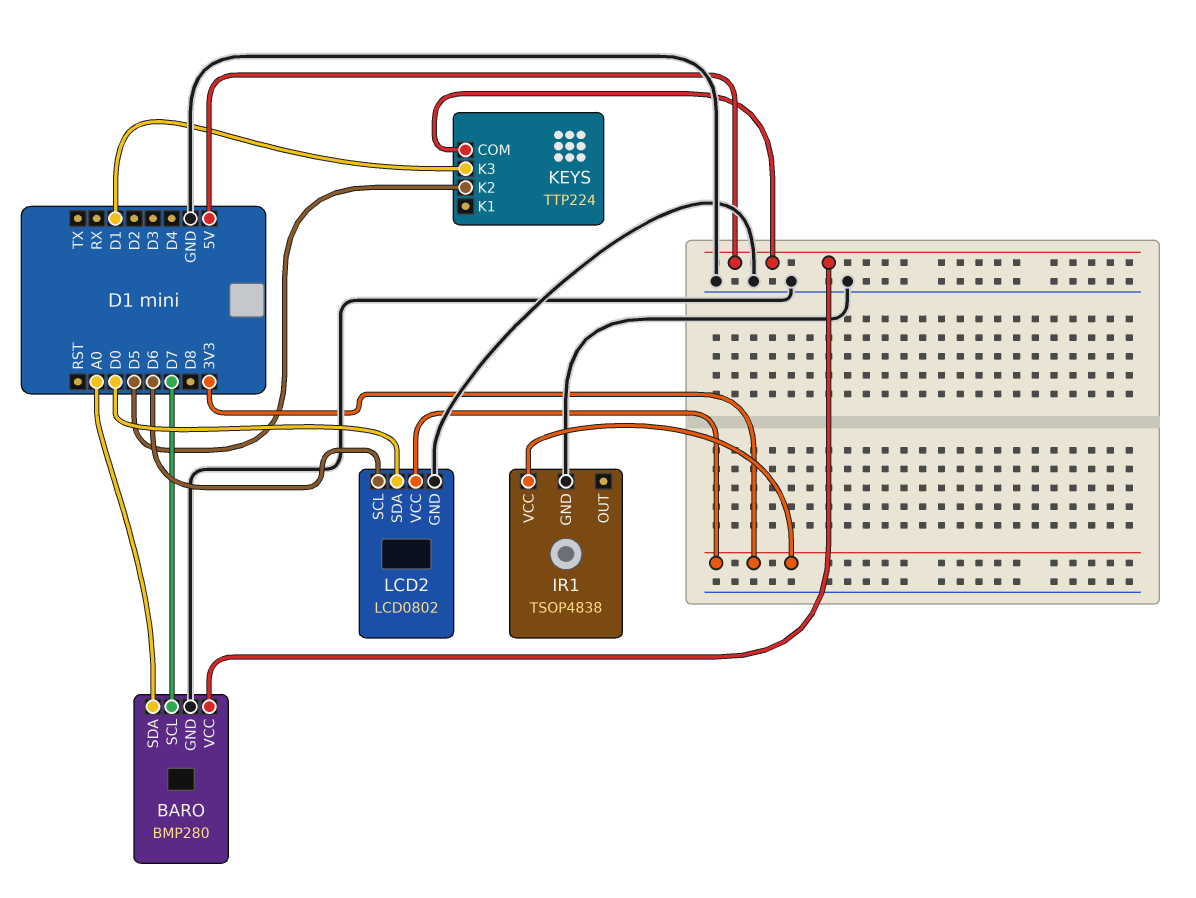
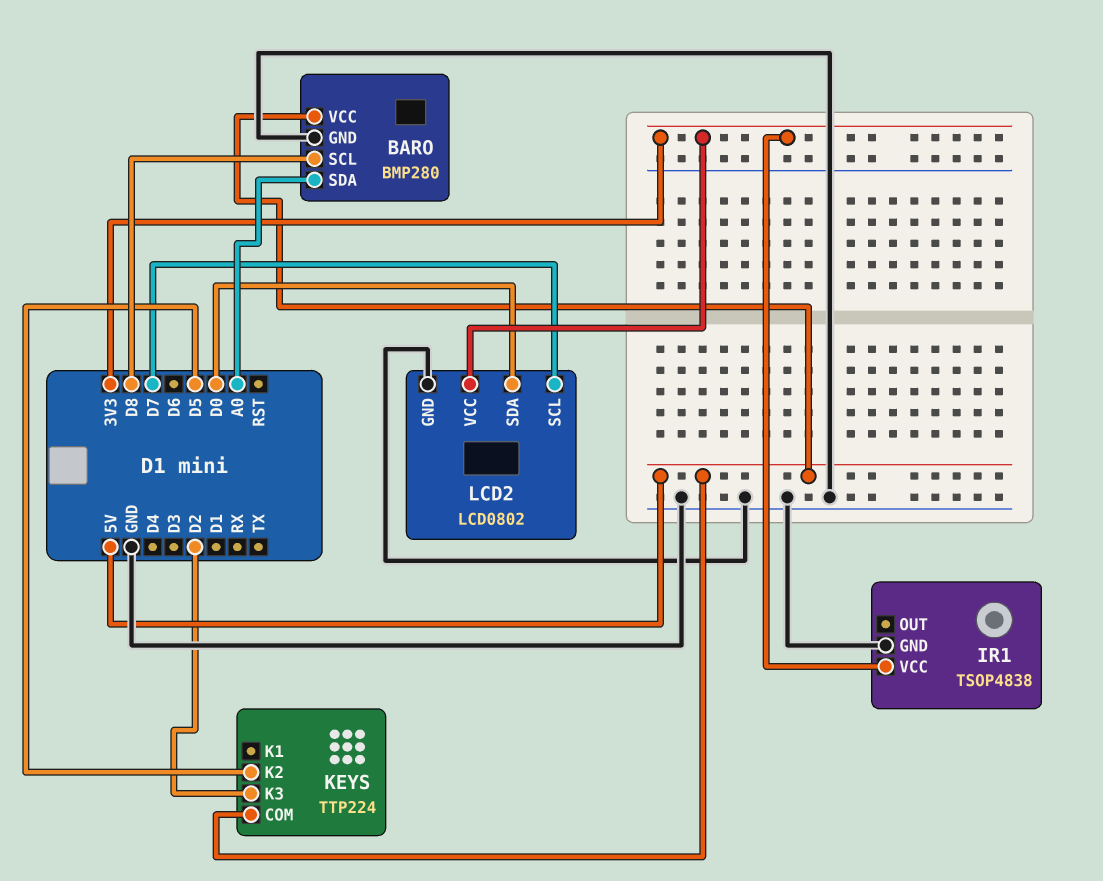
BARO pin SCL: D7 -> D8
KEYS pin K3: D1 -> D2
LCD2 pin SCL: D6 -> D7

